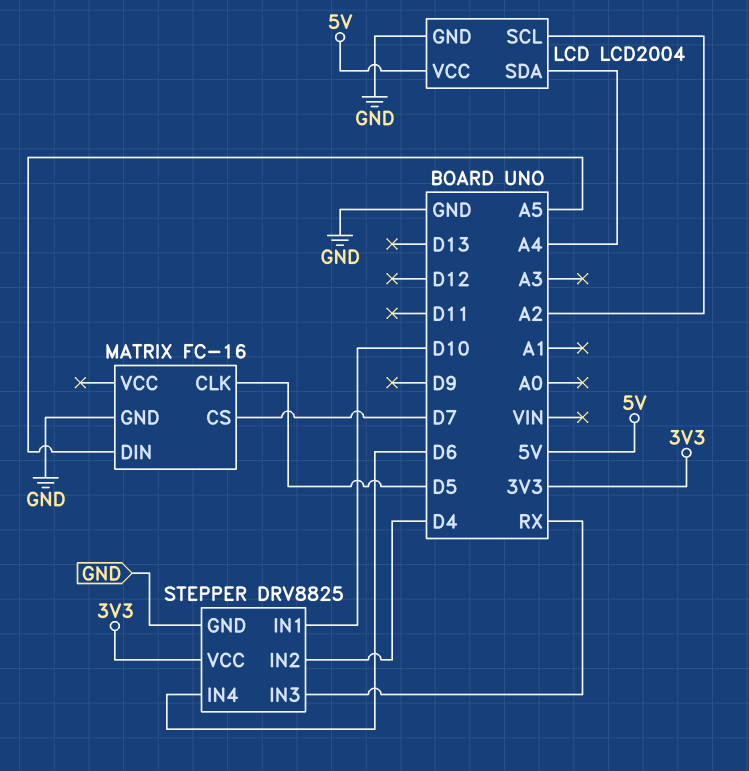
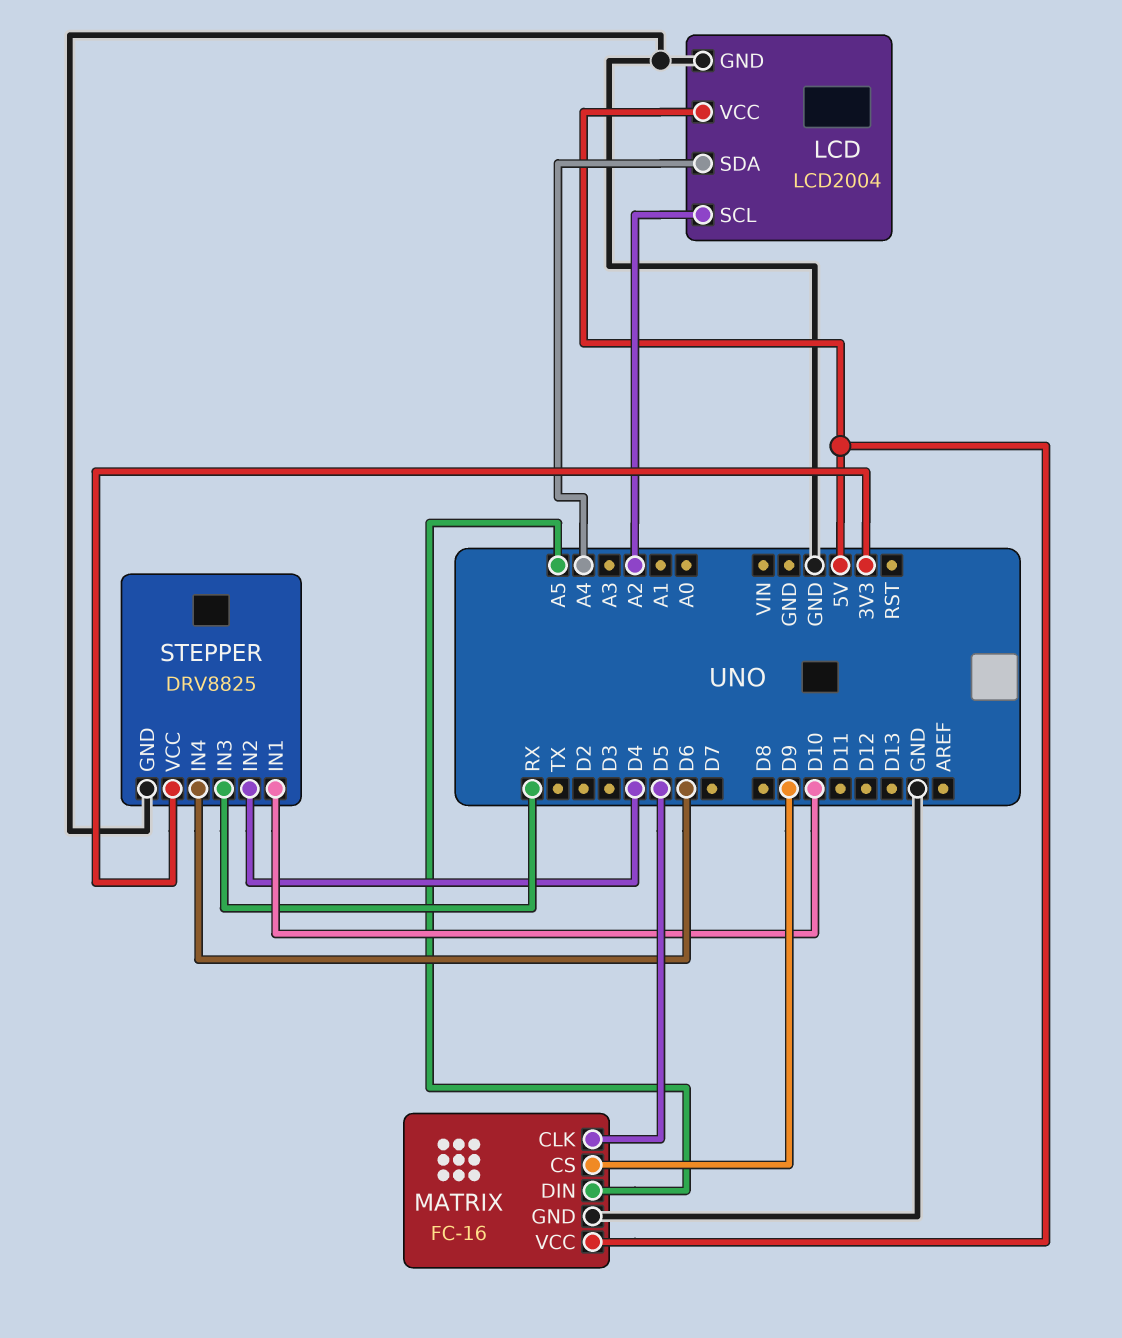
MATRIX pin CS: D7 -> D9
MATRIX pin VCC: none -> 5V

